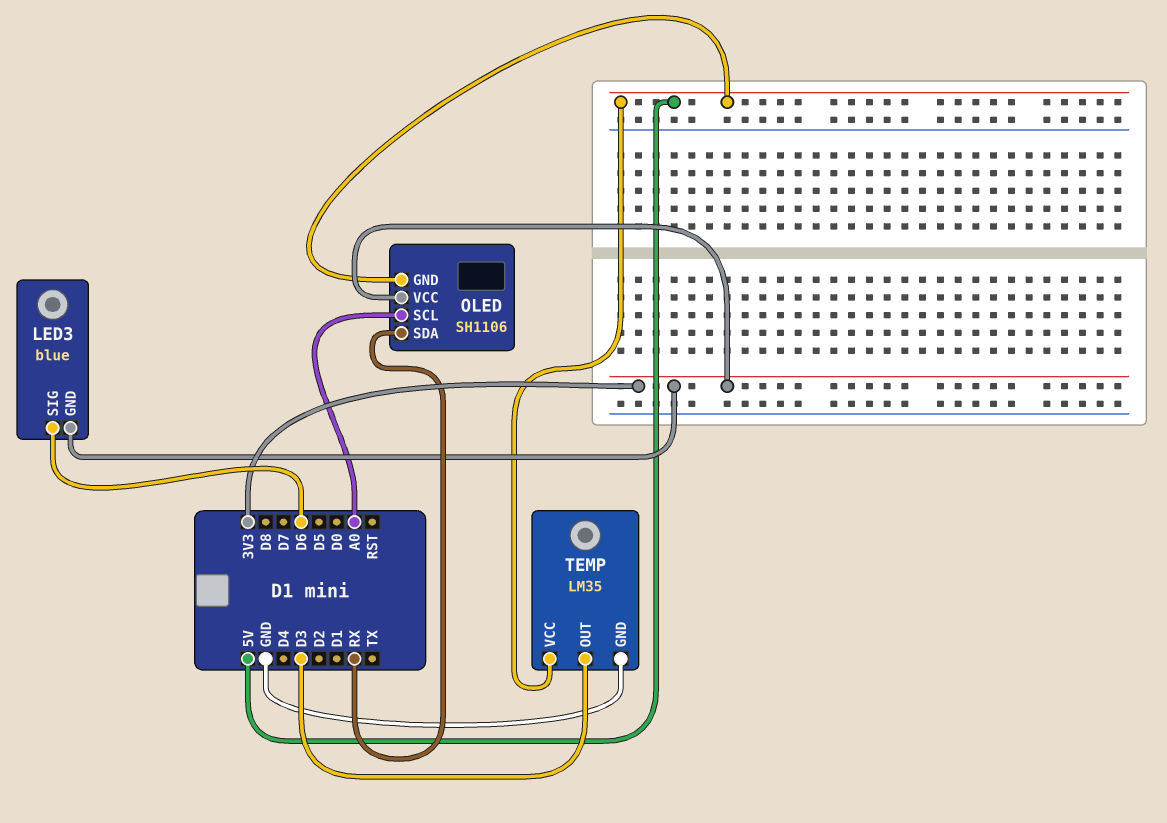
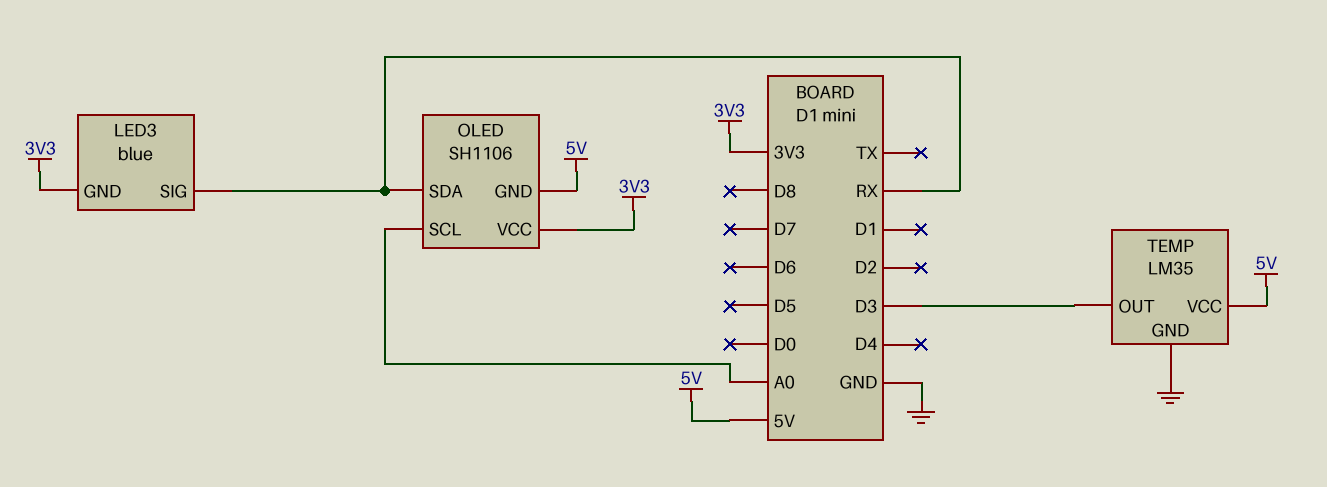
LED3 pin SIG: D6 -> RX

